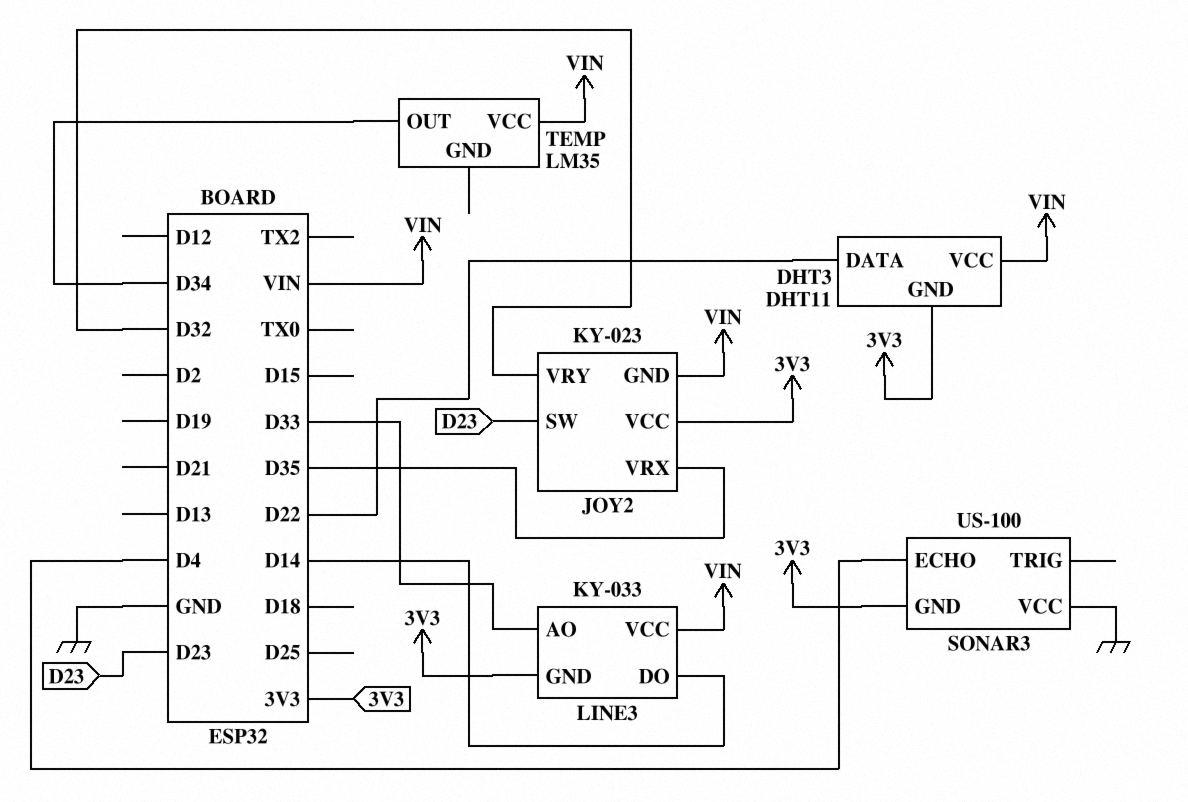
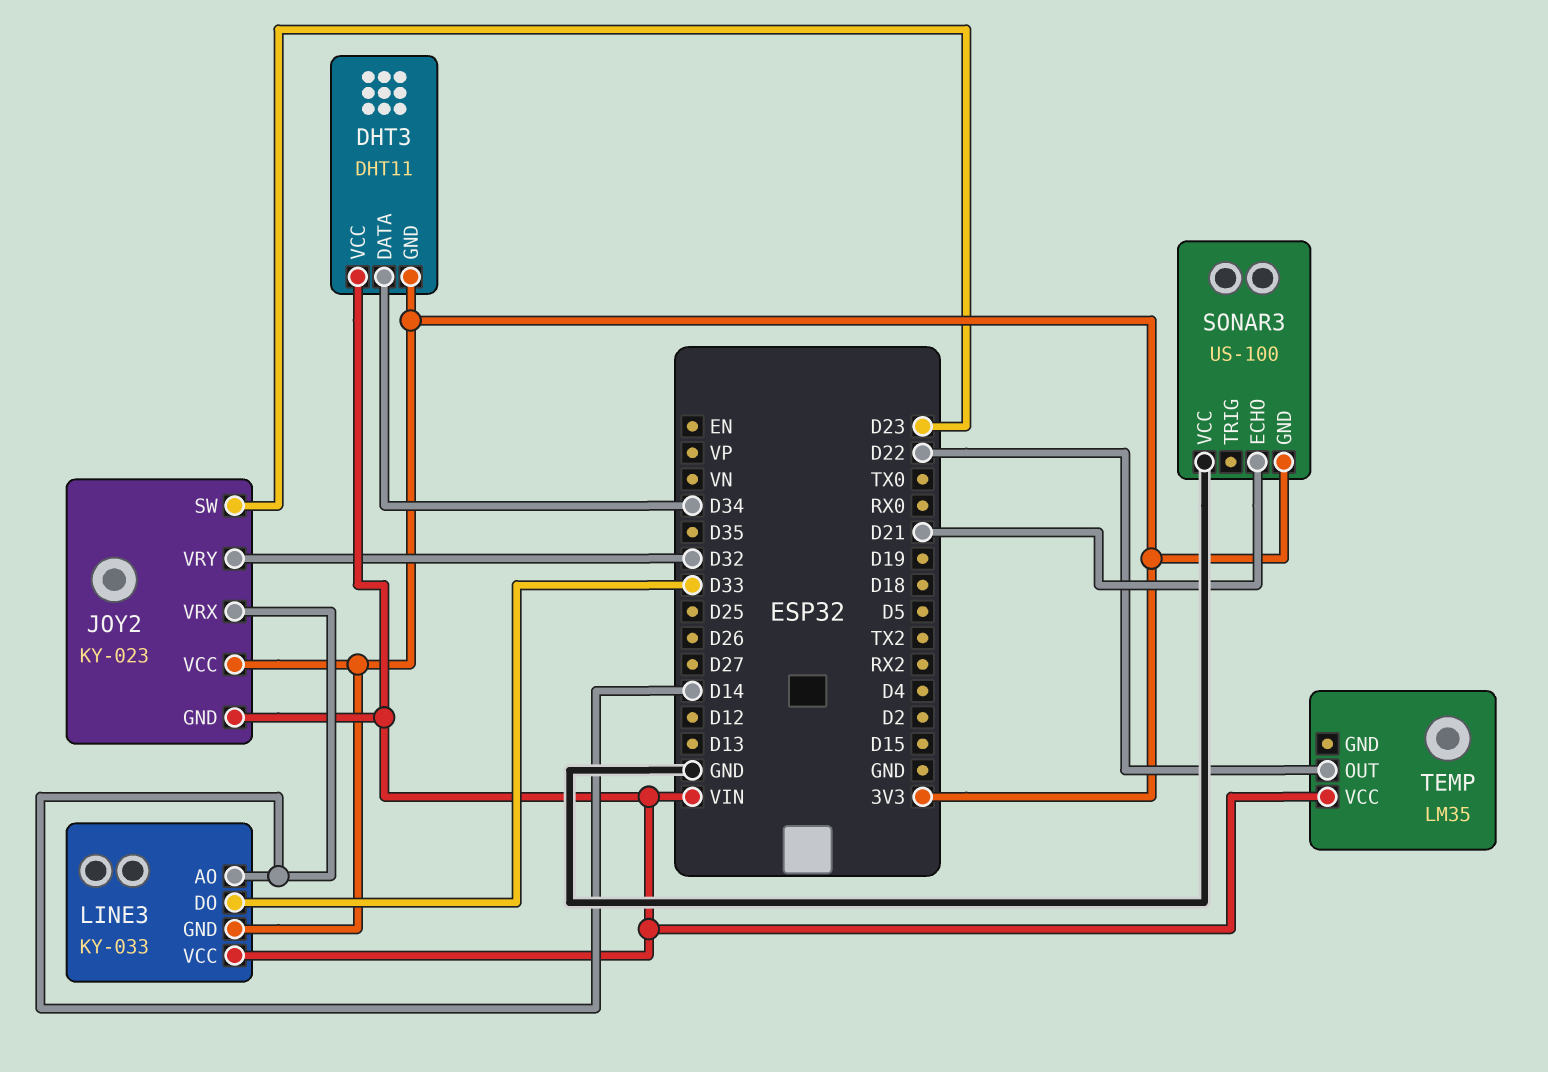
DHT3 pin DATA: D22 -> D34
JOY2 pin VRX: D35 -> D14
LINE3 pin AO: D33 -> D14
LINE3 pin DO: D14 -> D33
SONAR3 pin ECHO: D4 -> D21
TEMP pin OUT: D34 -> D22

